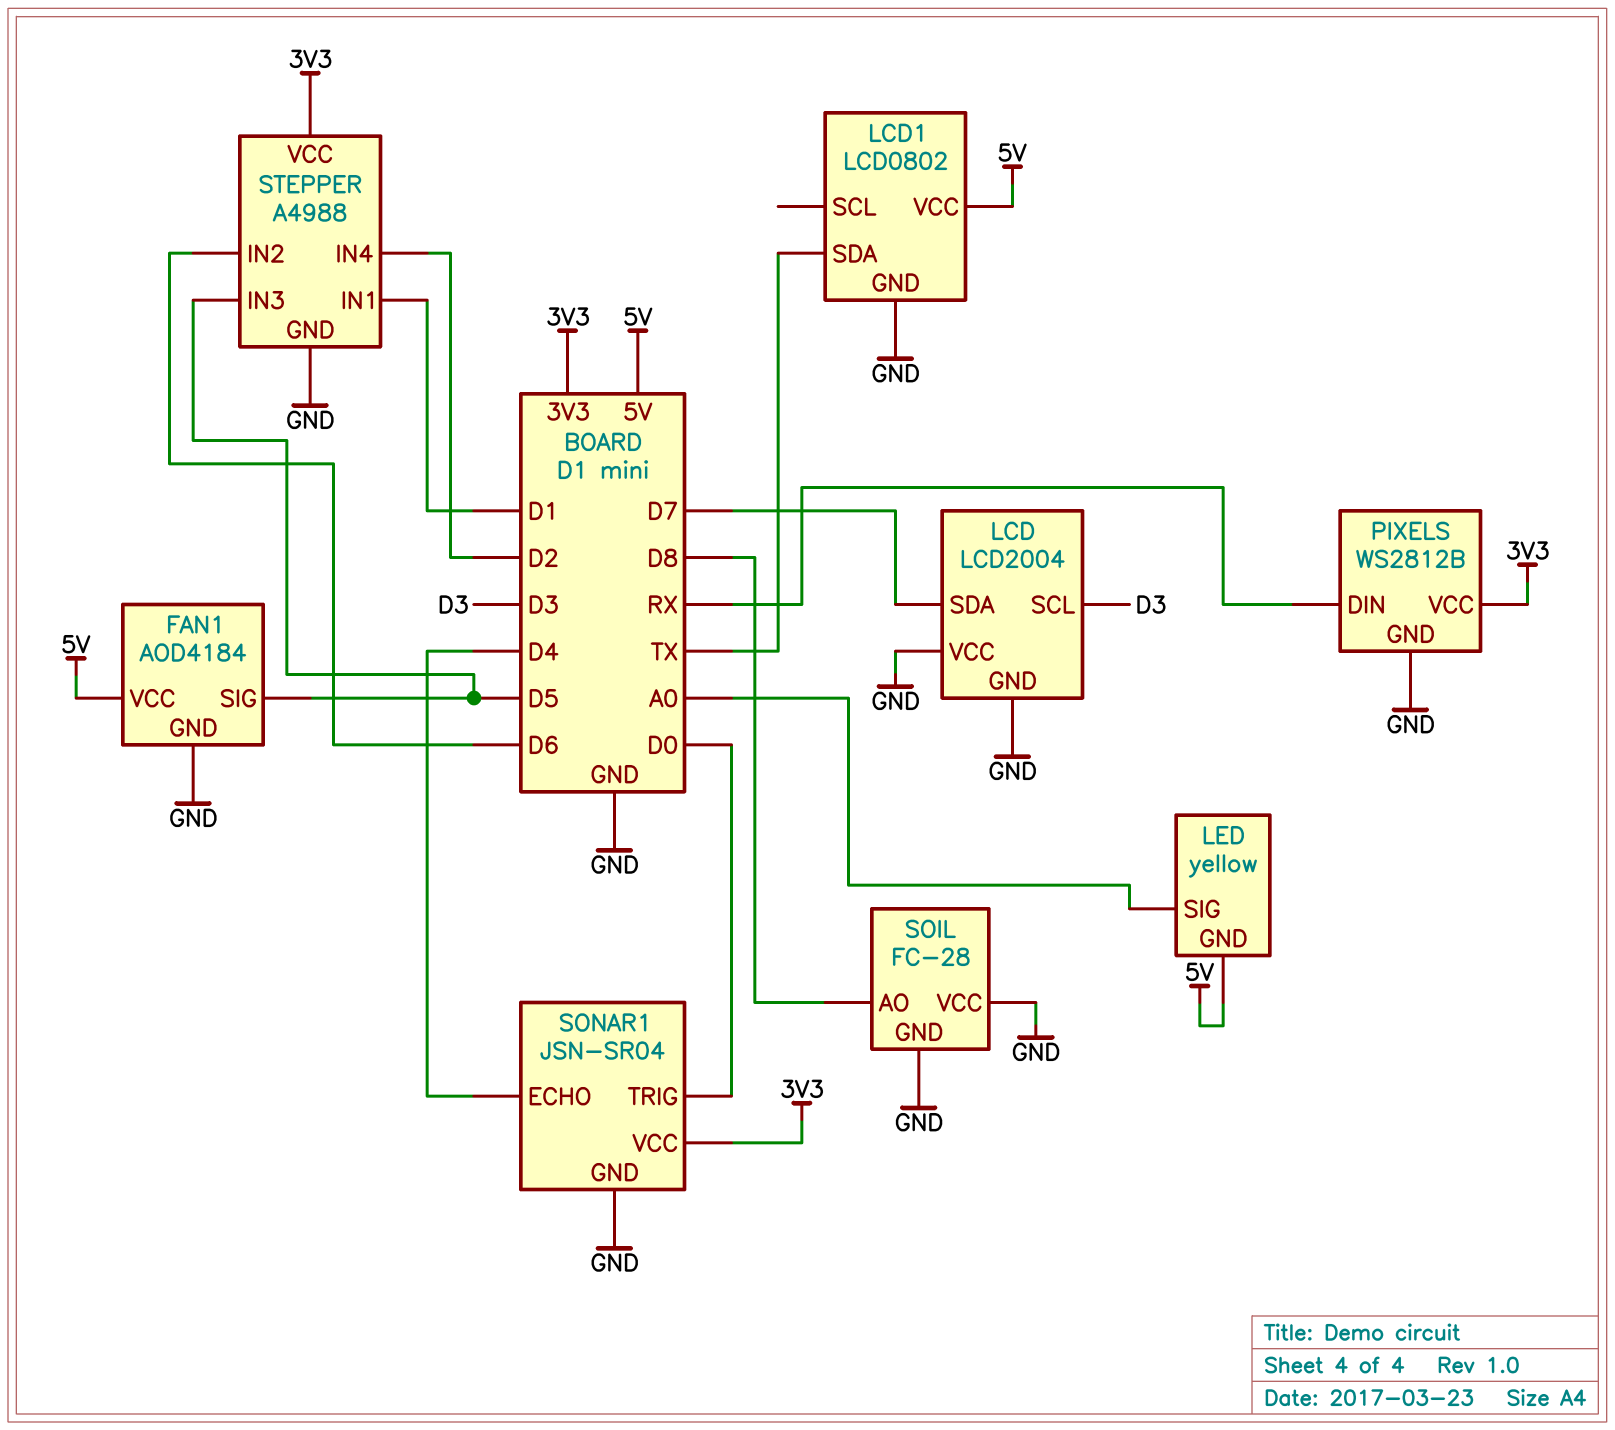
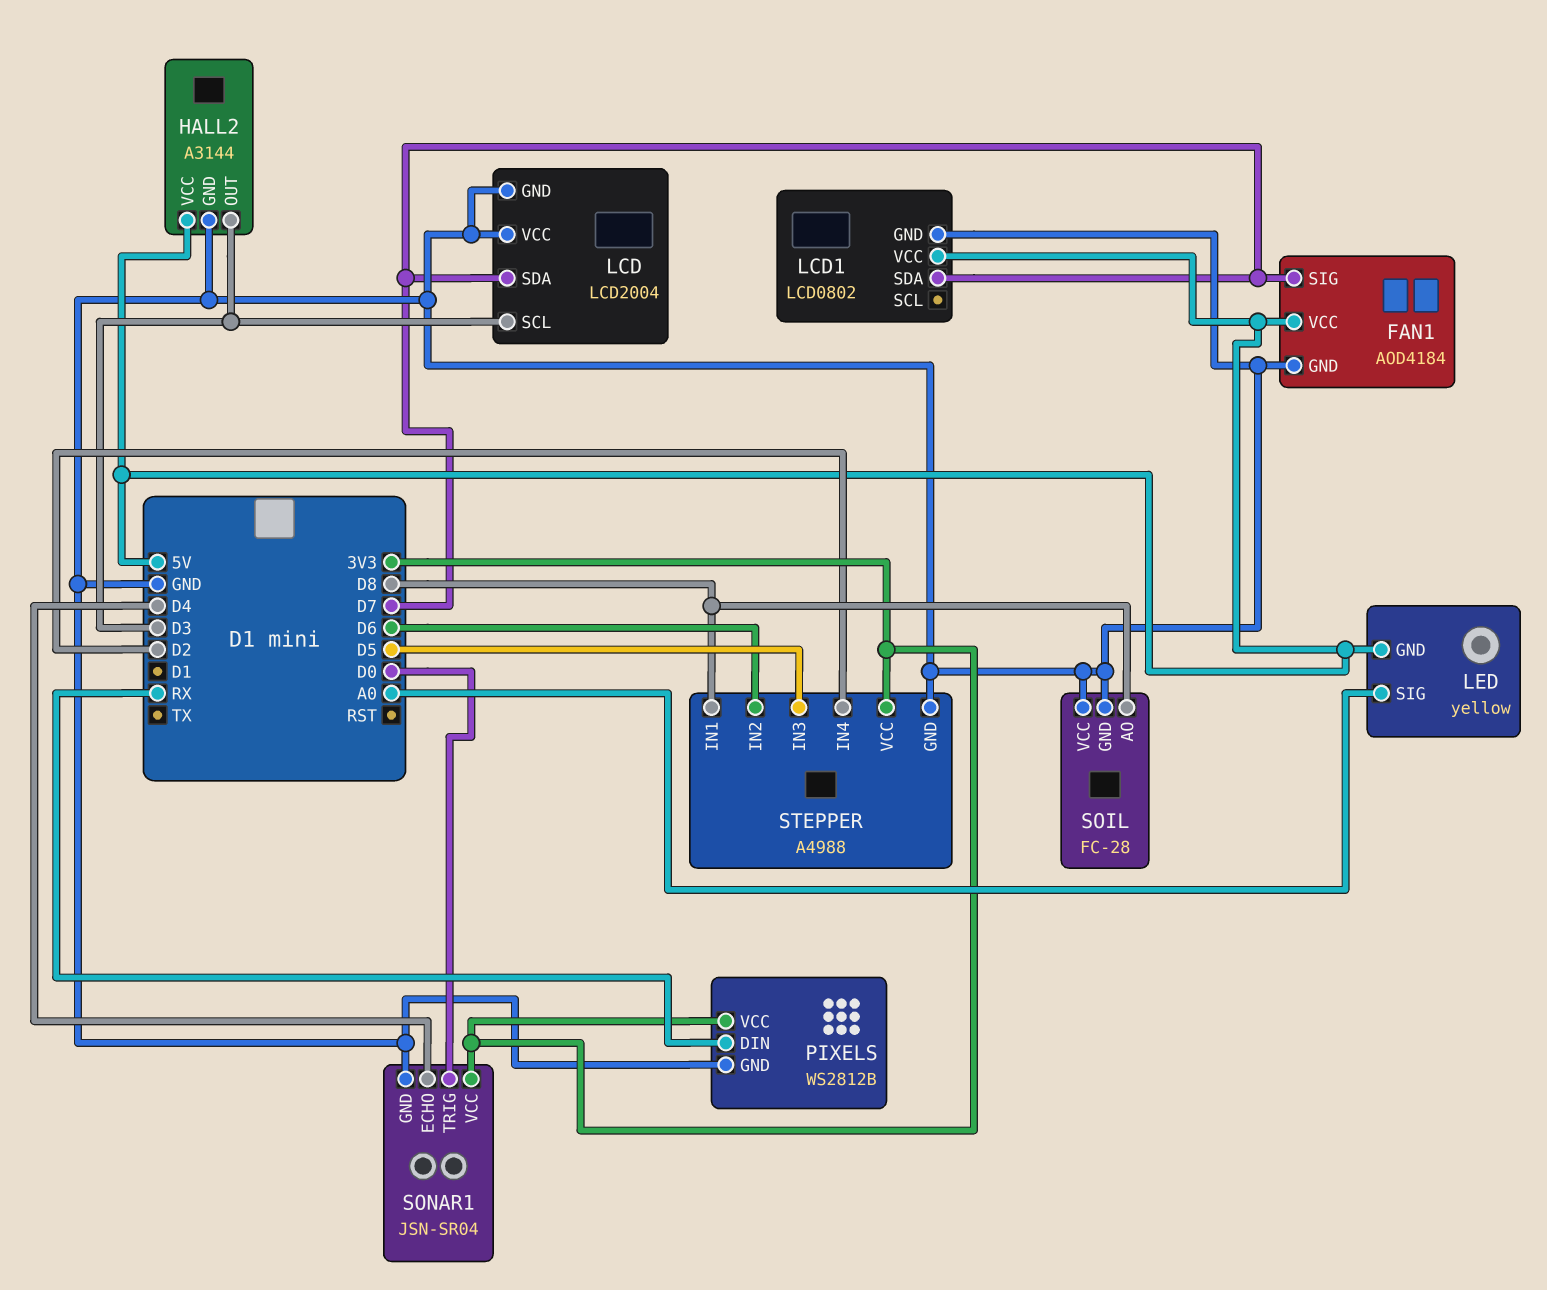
FAN1 pin SIG: D5 -> D7
HALL2: none -> A3144
HALL2 pin GND: none -> GND
HALL2 pin OUT: none -> D3
HALL2 pin VCC: none -> 5V
LCD1 pin SDA: TX -> D7
STEPPER pin IN1: D1 -> D8

